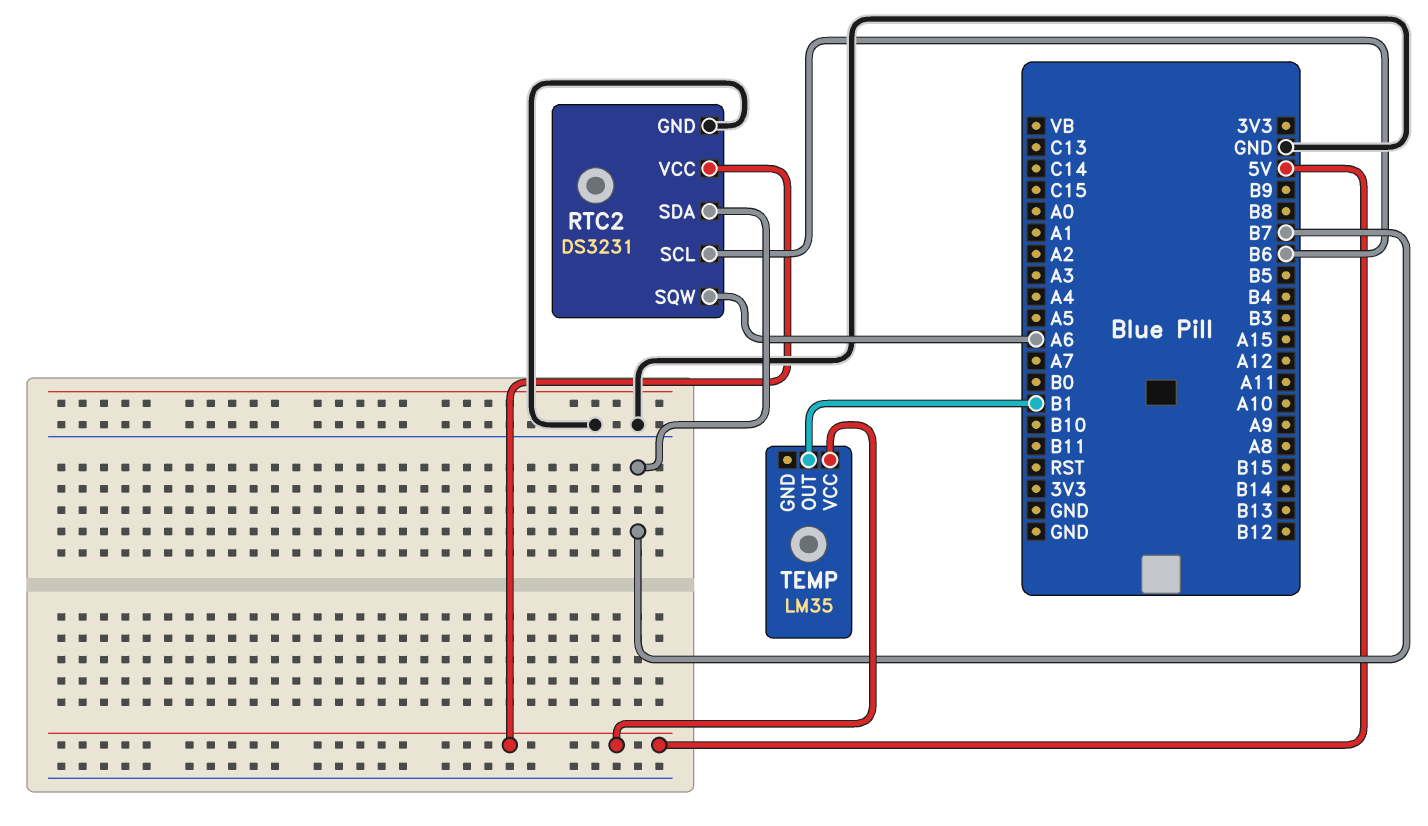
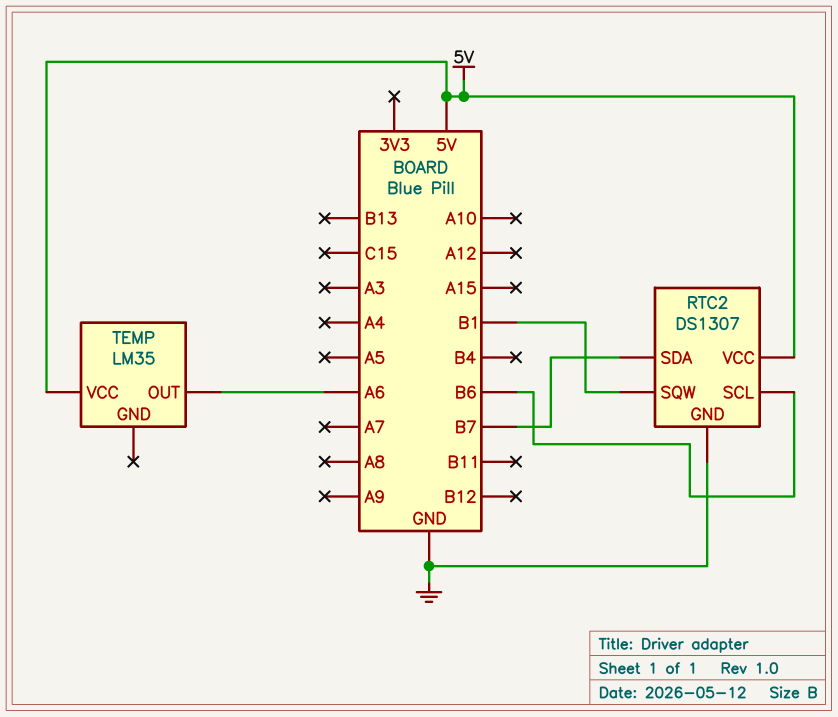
RTC2: DS3231 -> DS1307
RTC2 pin SQW: A6 -> B1
TEMP pin OUT: B1 -> A6

